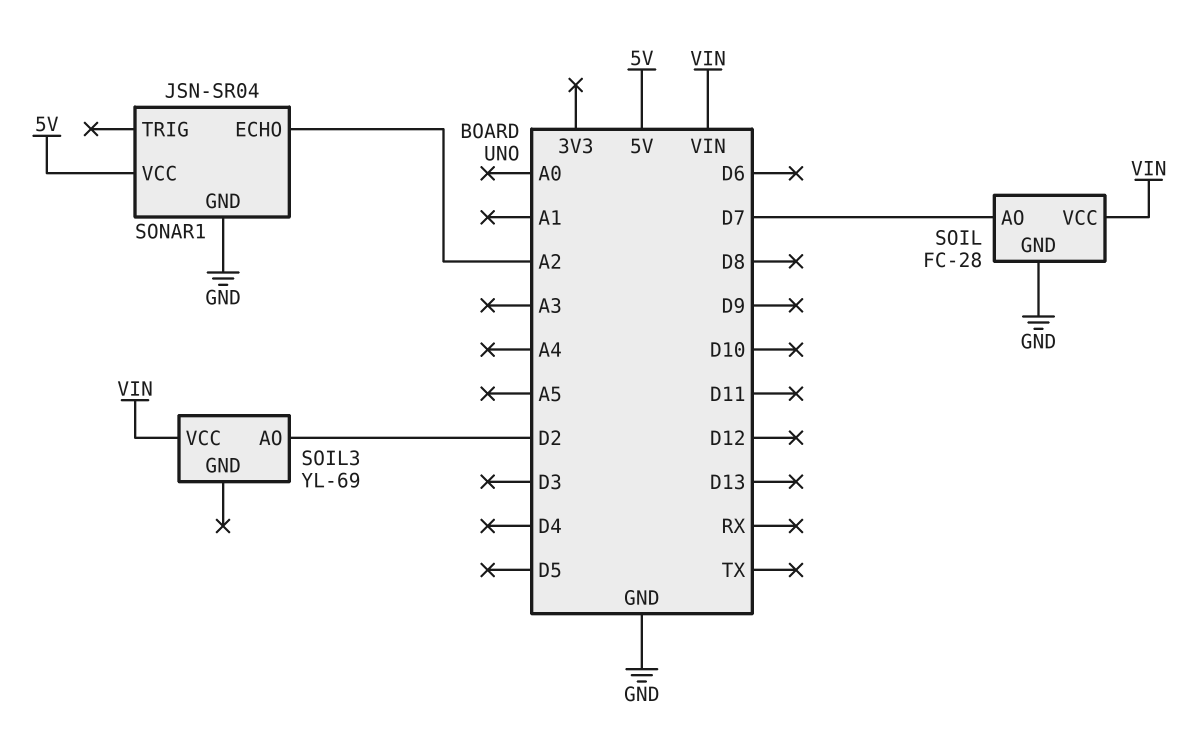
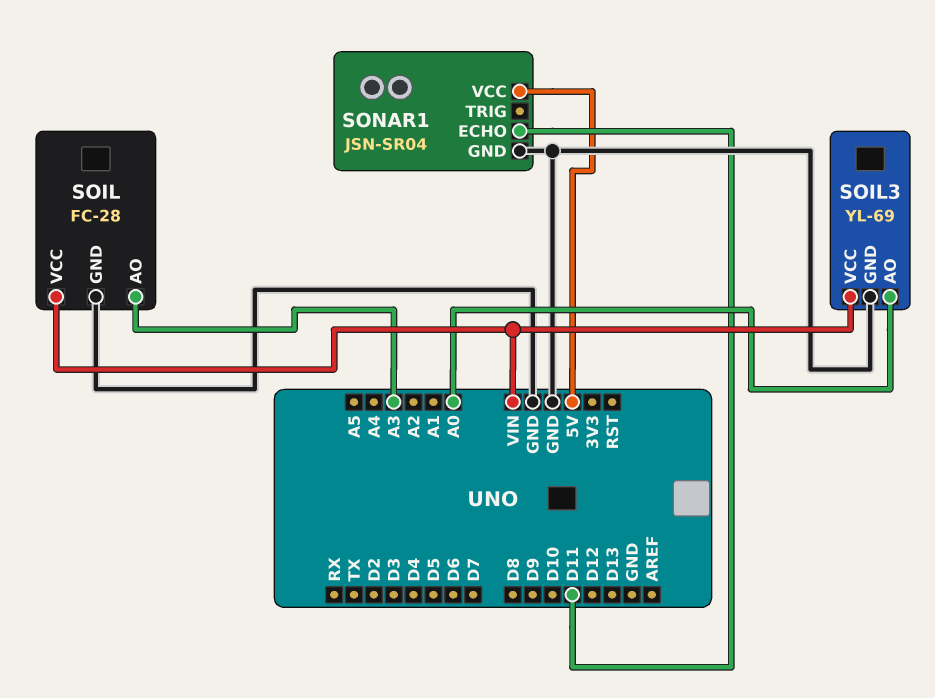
SOIL pin AO: D7 -> A3
SOIL3 pin AO: D2 -> A0
SOIL3 pin GND: none -> GND
SONAR1 pin ECHO: A2 -> D11

